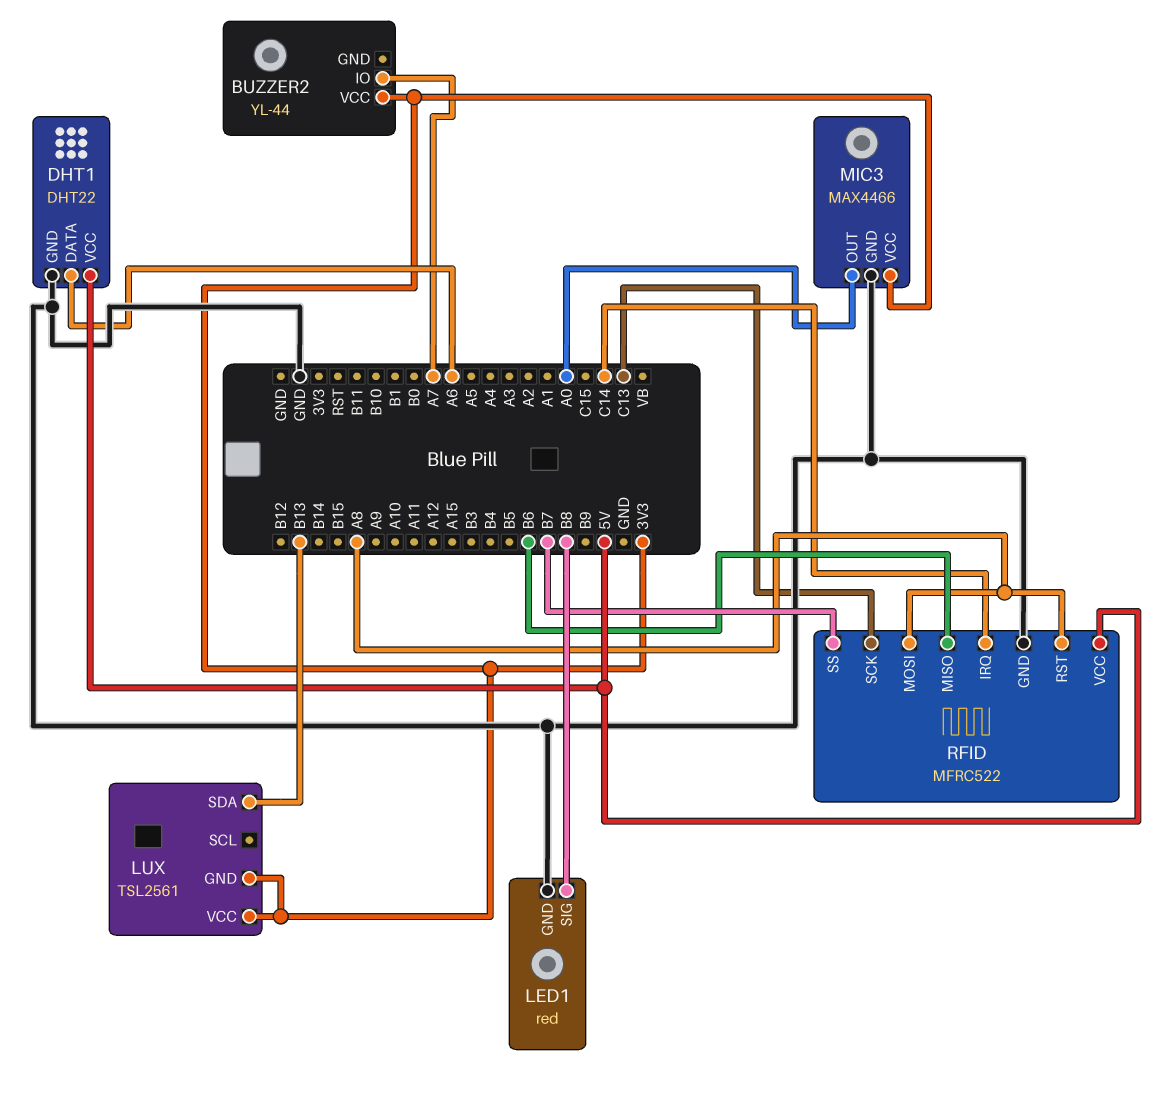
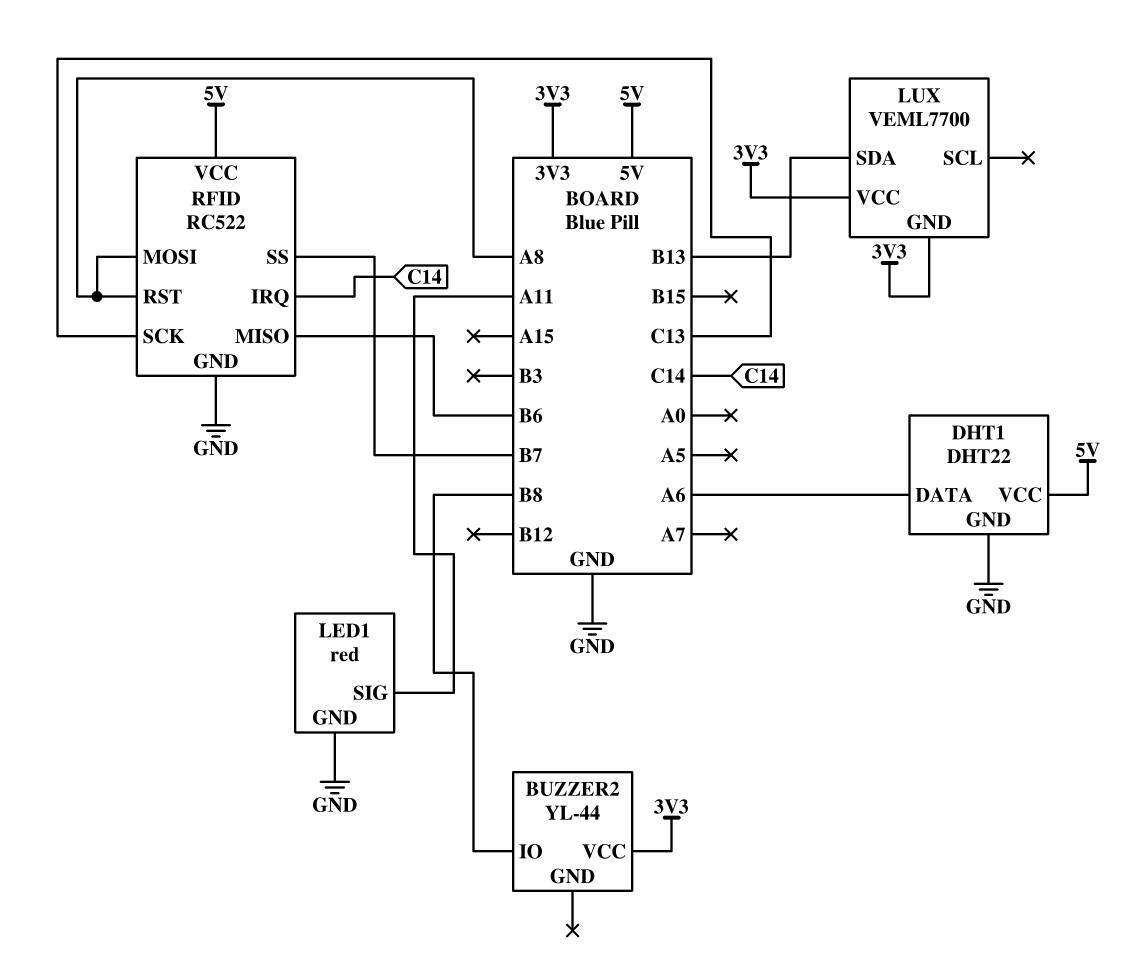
BUZZER2 pin IO: A7 -> B8
LED1 pin SIG: B8 -> A11
LUX: TSL2561 -> VEML7700
MIC3: MAX4466 -> none
MIC3 pin GND: GND -> none
MIC3 pin OUT: A0 -> none
MIC3 pin VCC: 3V3 -> none
RFID: MFRC522 -> RC522

